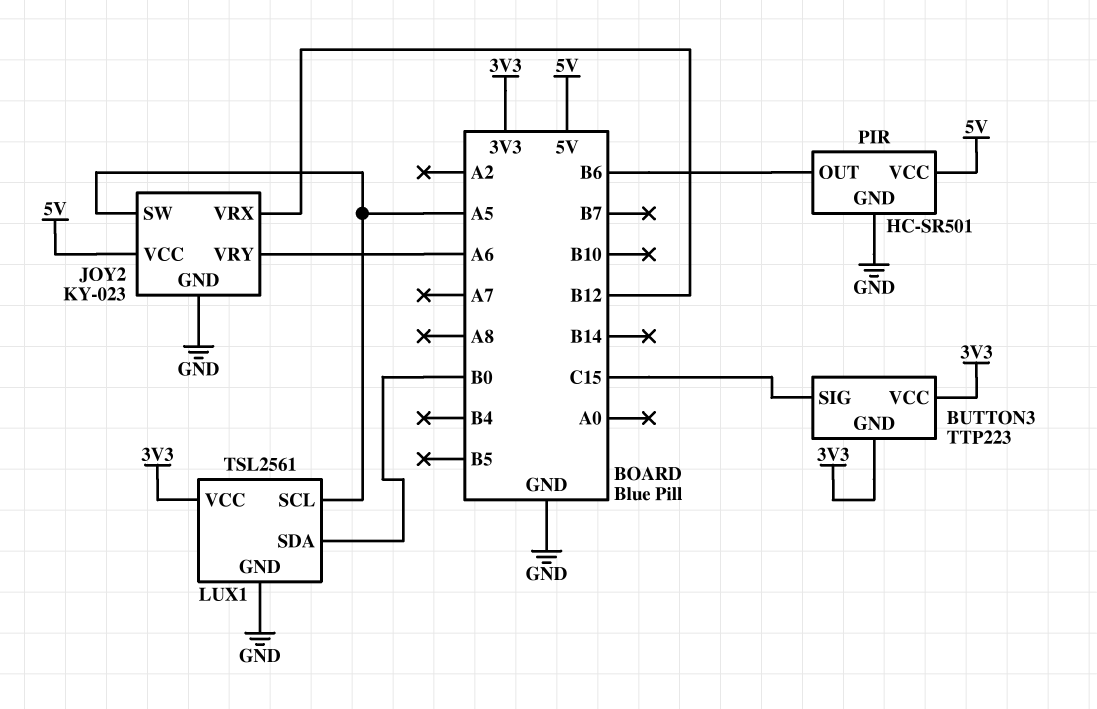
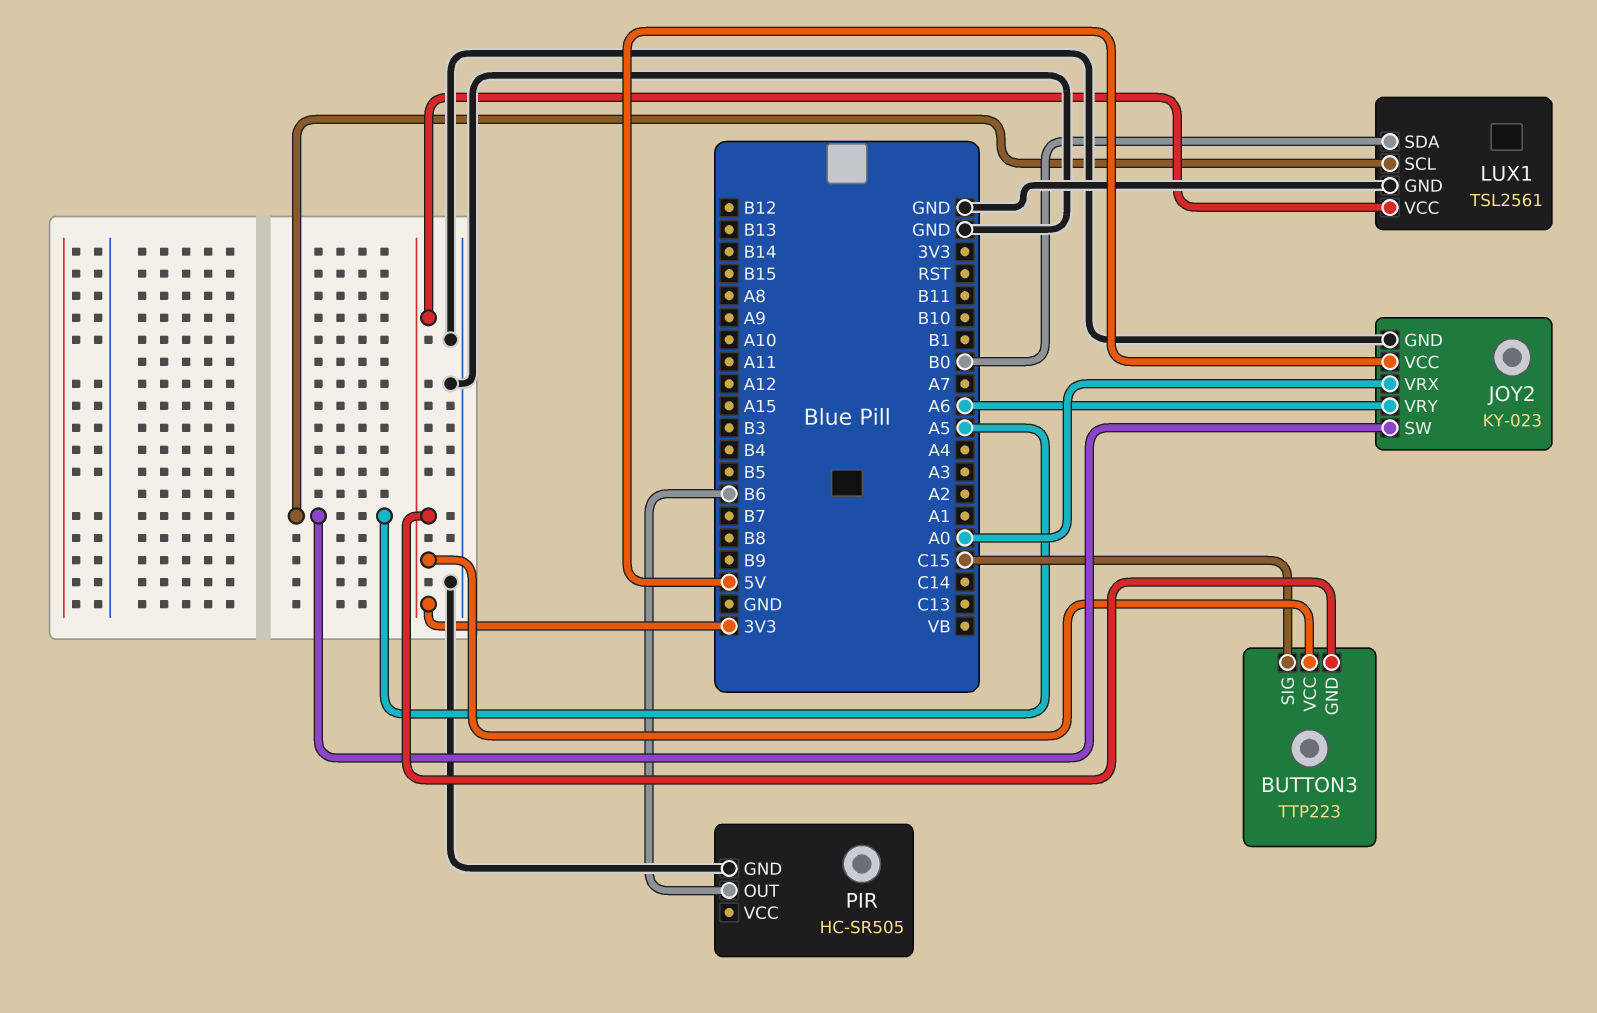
JOY2 pin VRX: B12 -> A0
PIR: HC-SR501 -> HC-SR505
PIR pin VCC: 5V -> none

